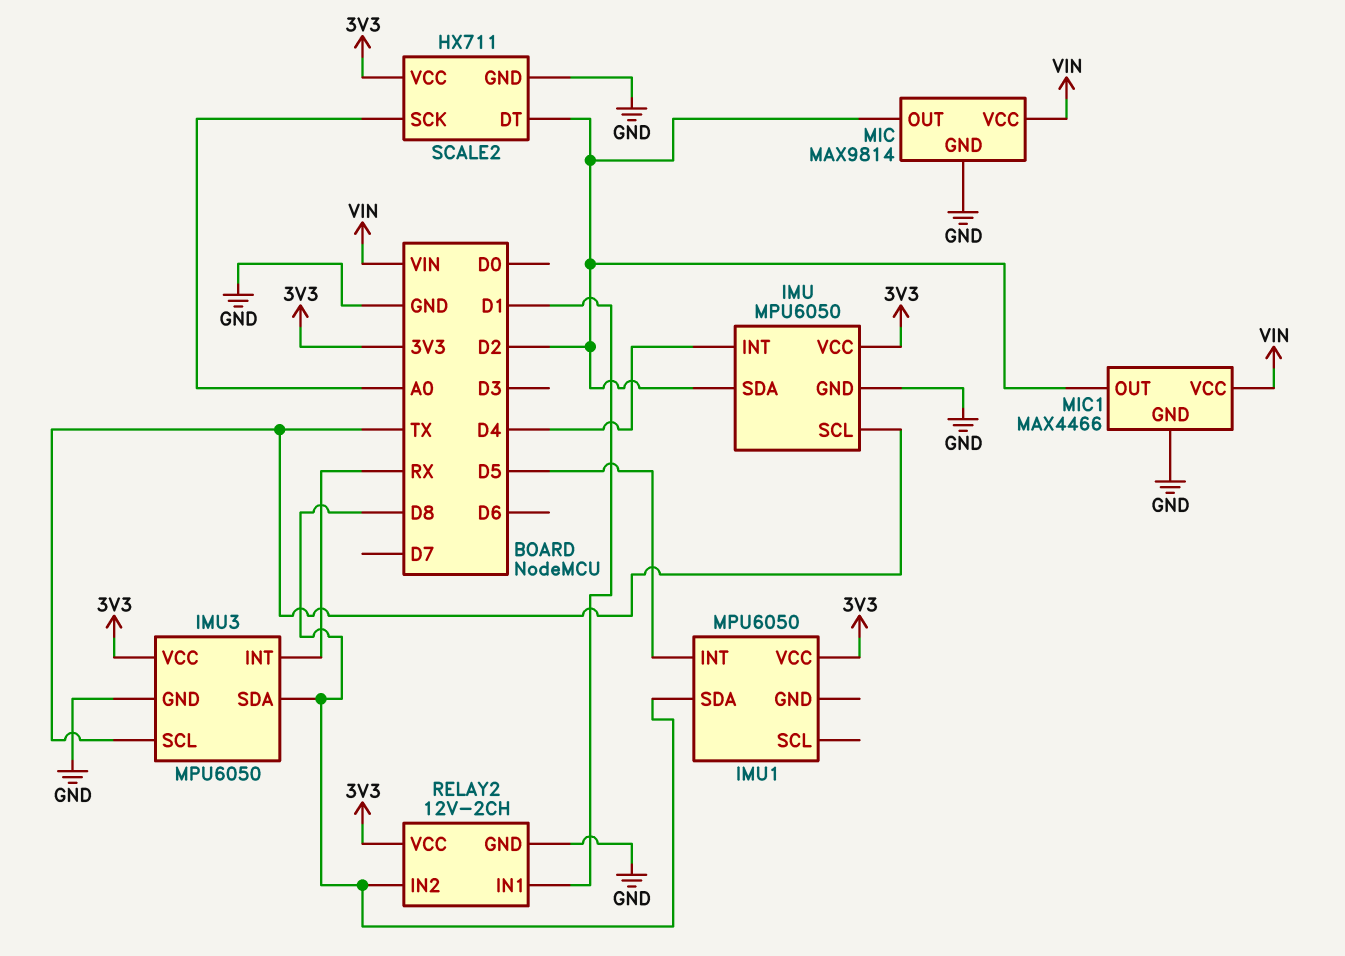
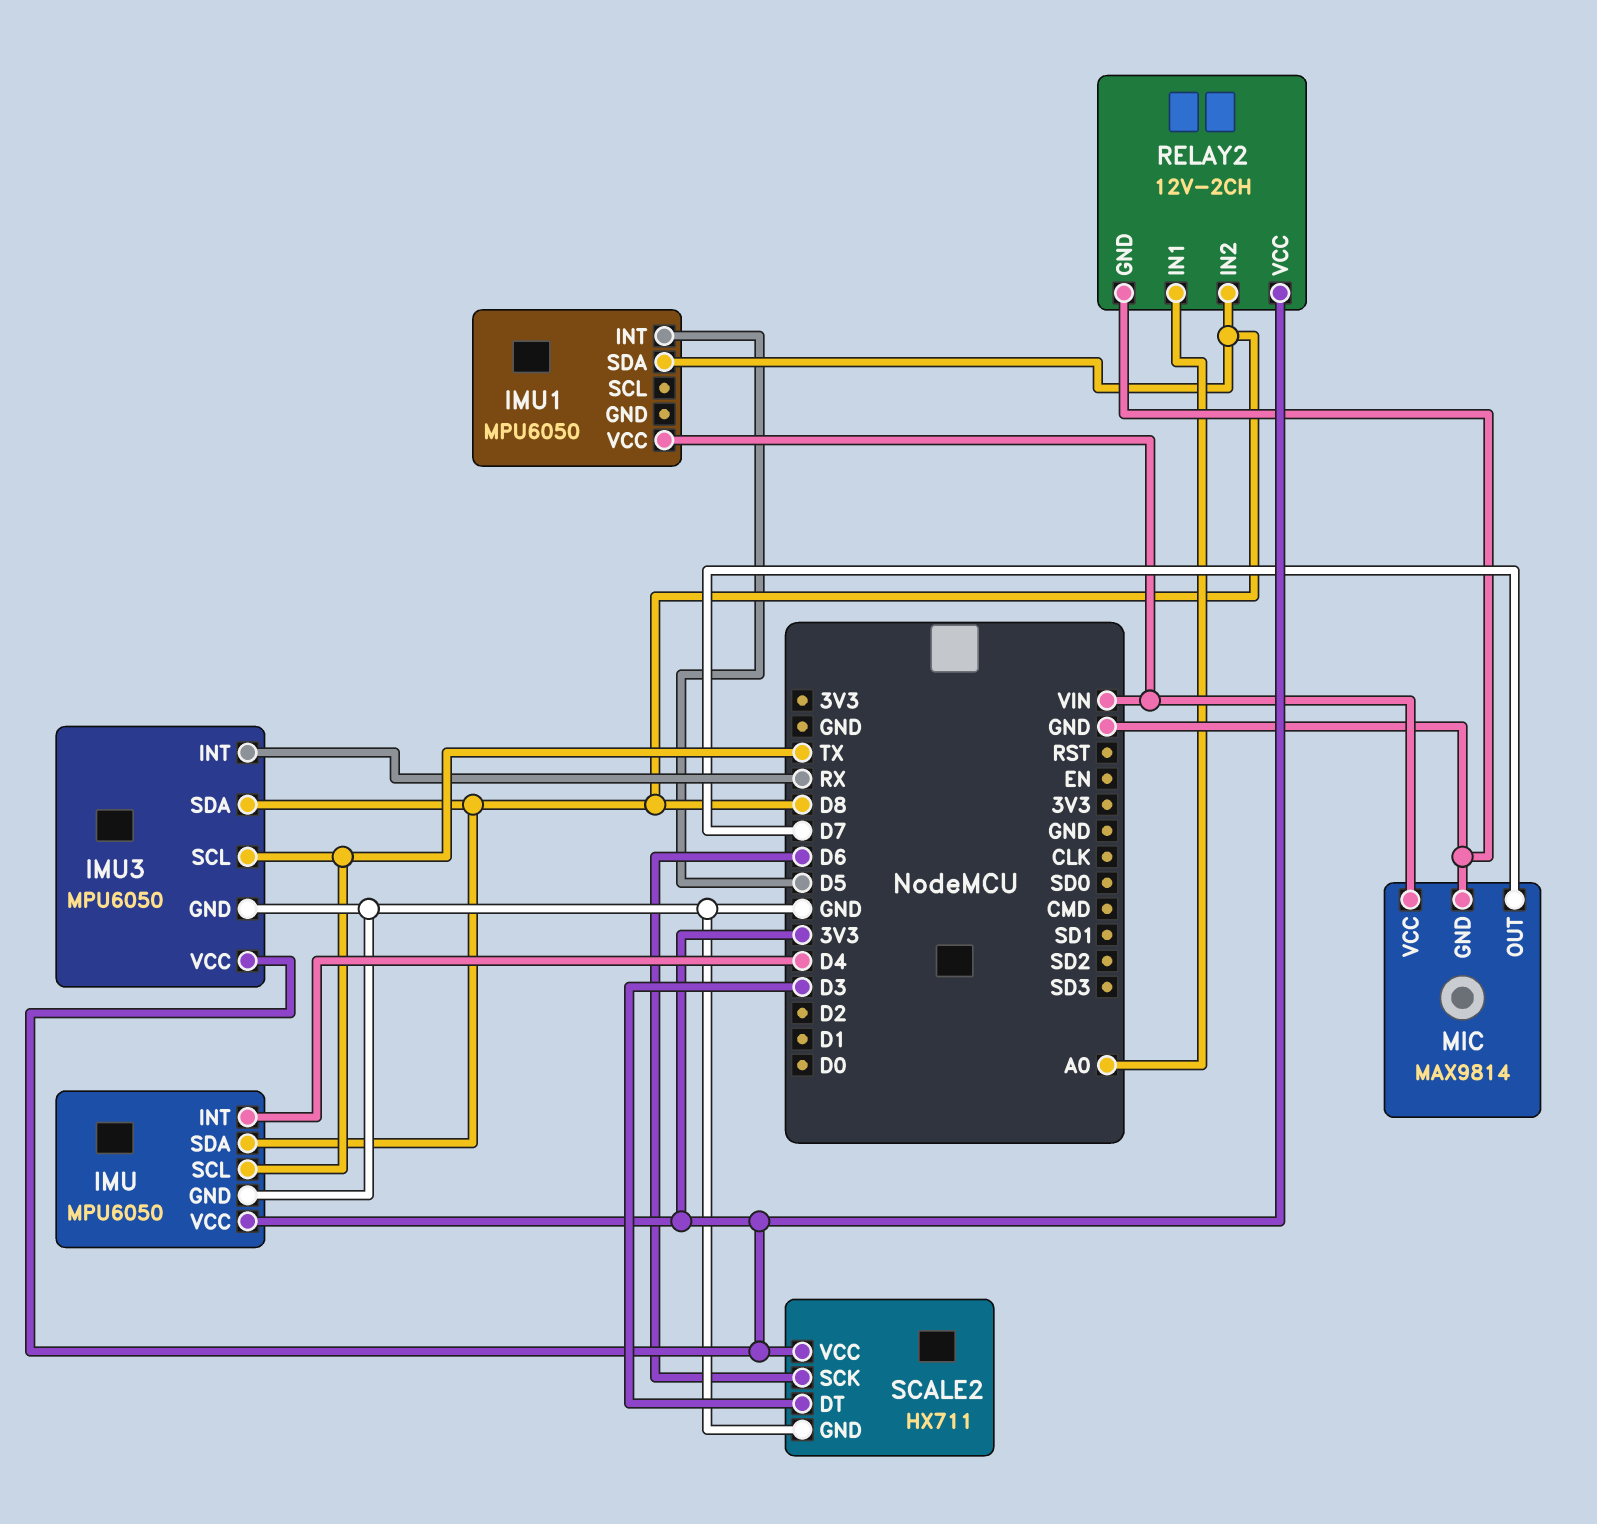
IMU pin SDA: D2 -> D8
IMU1 pin VCC: 3V3 -> VIN
MIC pin OUT: D2 -> D7
MIC1: MAX4466 -> none
MIC1 pin GND: GND -> none
MIC1 pin OUT: D2 -> none
MIC1 pin VCC: VIN -> none
RELAY2 pin IN1: D1 -> A0
SCALE2 pin DT: D2 -> D3
SCALE2 pin SCK: A0 -> D6

